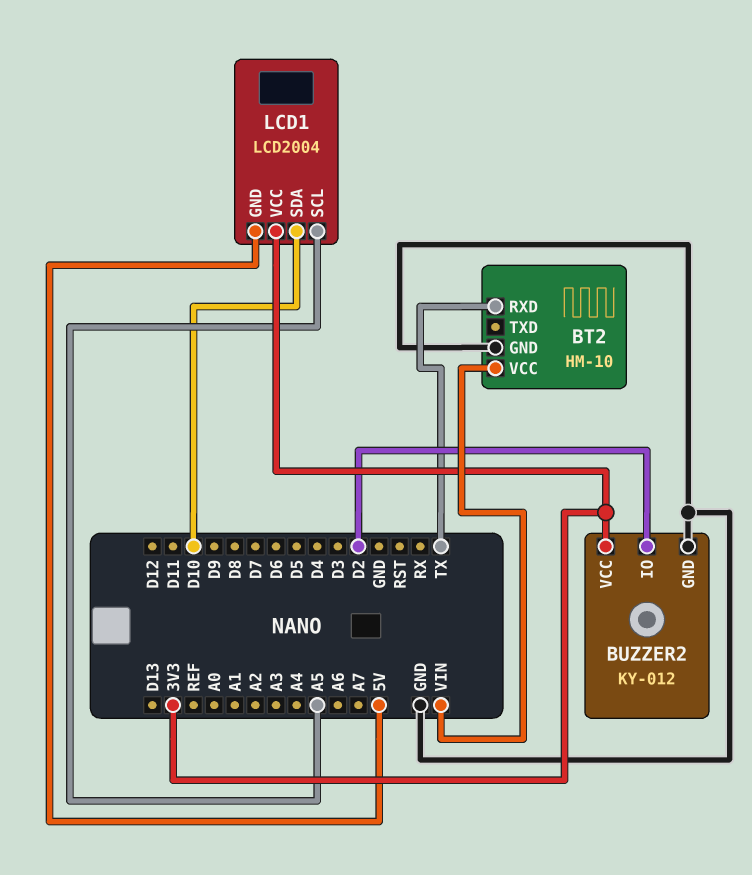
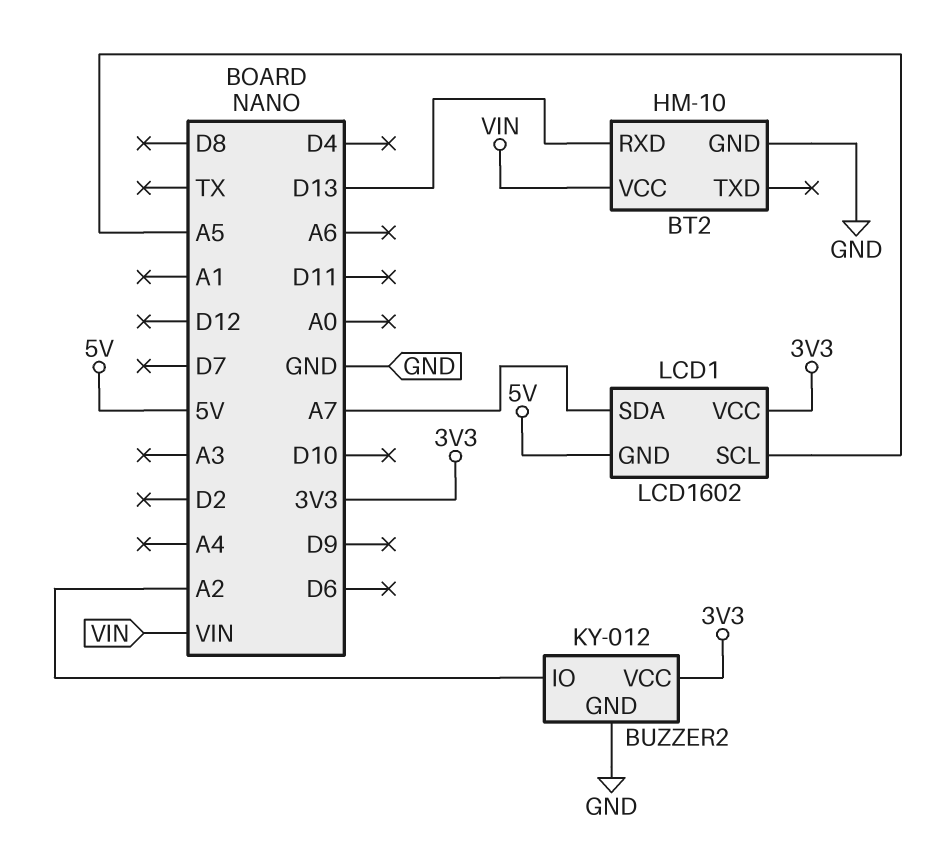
BT2 pin RXD: TX -> D13
BUZZER2 pin IO: D2 -> A2
LCD1: LCD2004 -> LCD1602
LCD1 pin SDA: D10 -> A7

